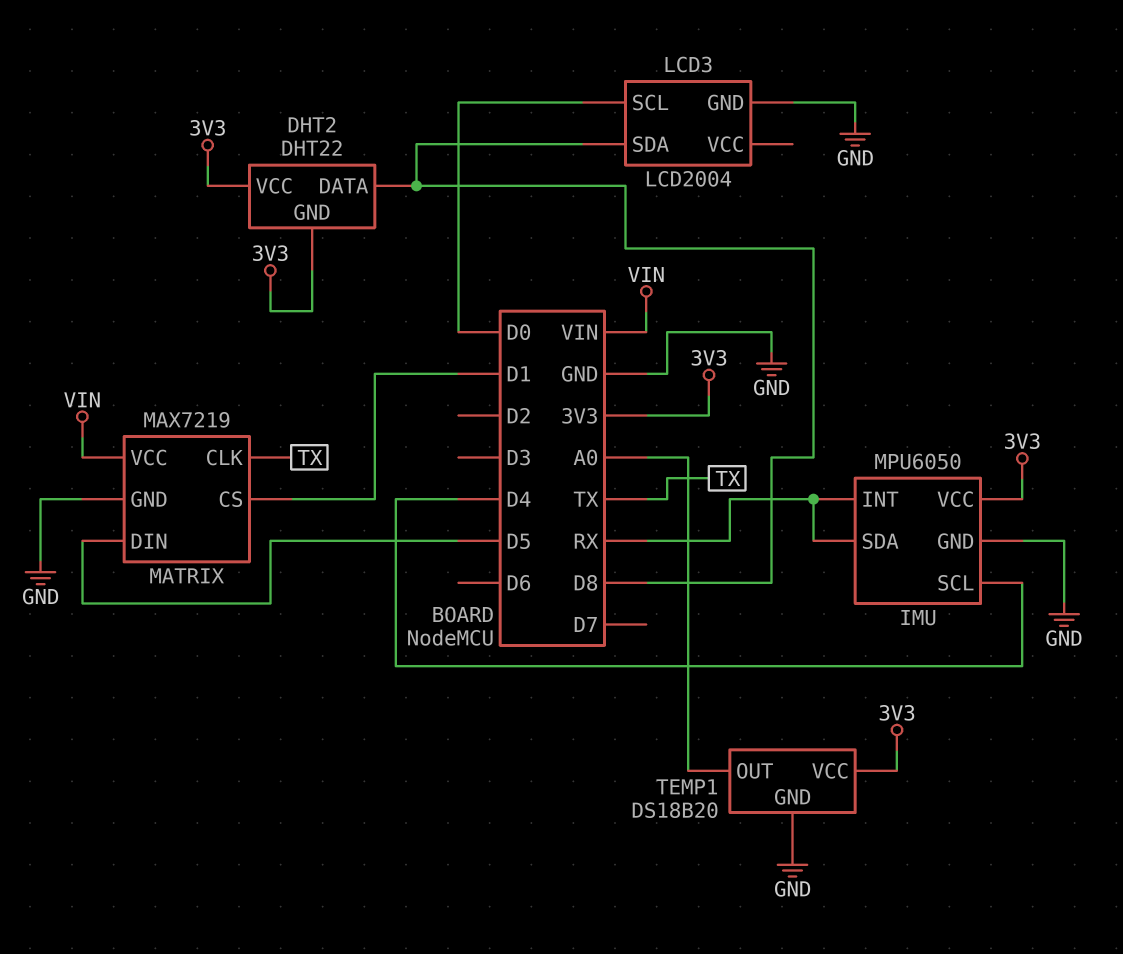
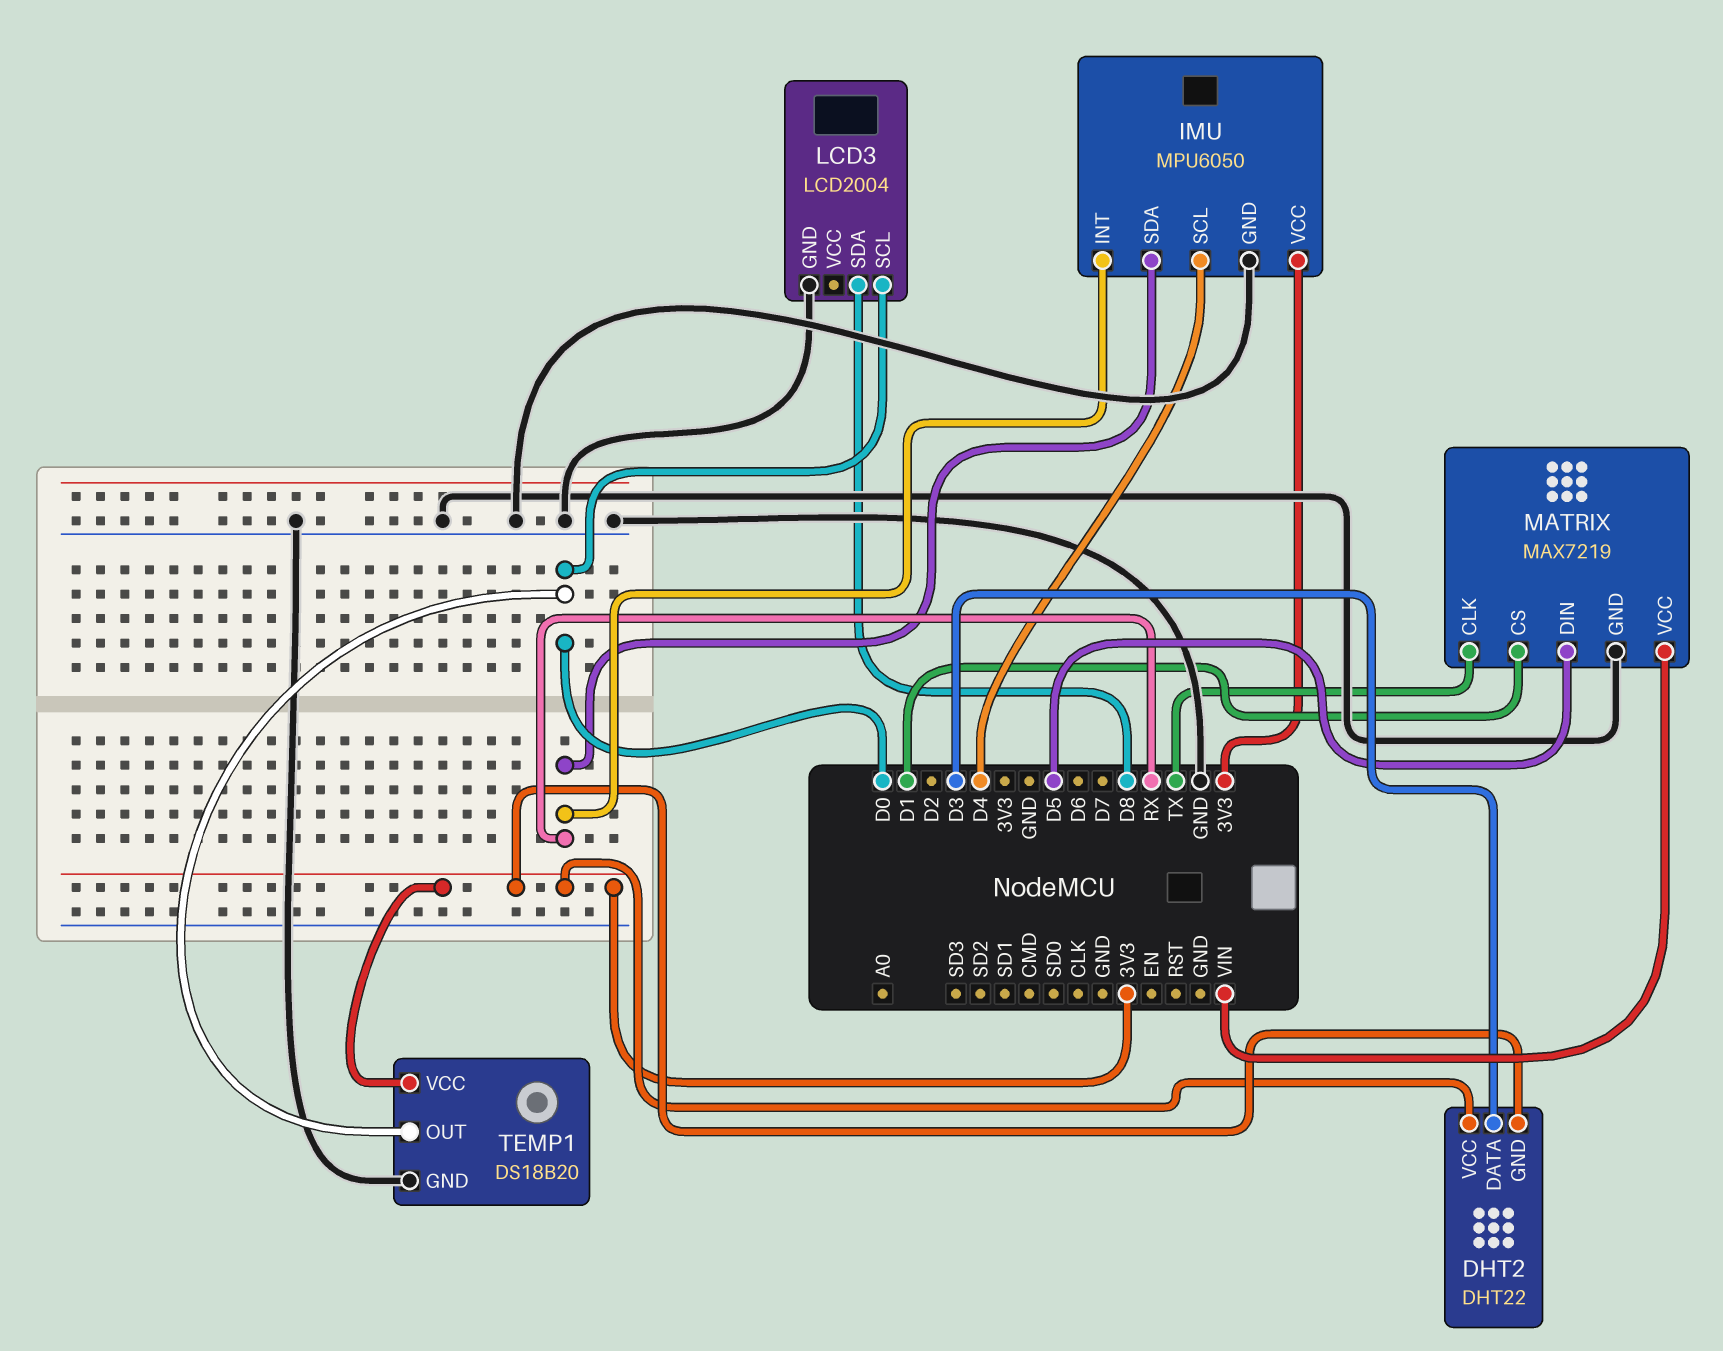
DHT2 pin DATA: D8 -> D3
TEMP1 pin OUT: A0 -> D0

